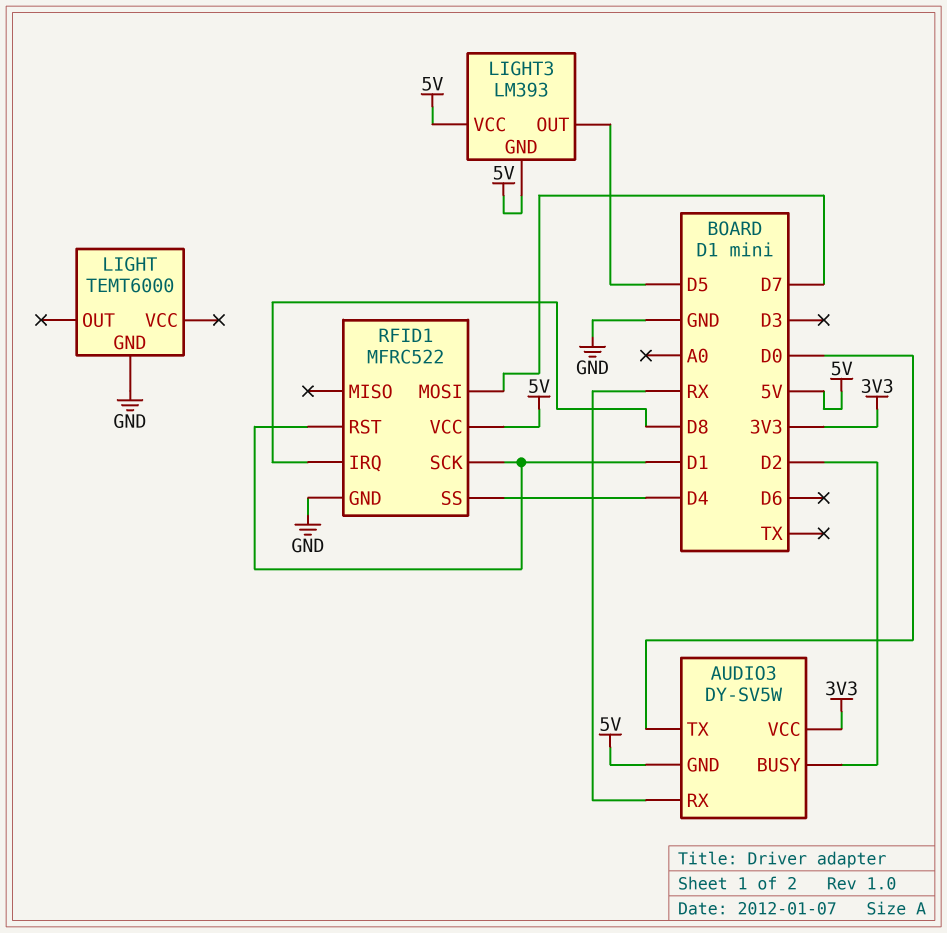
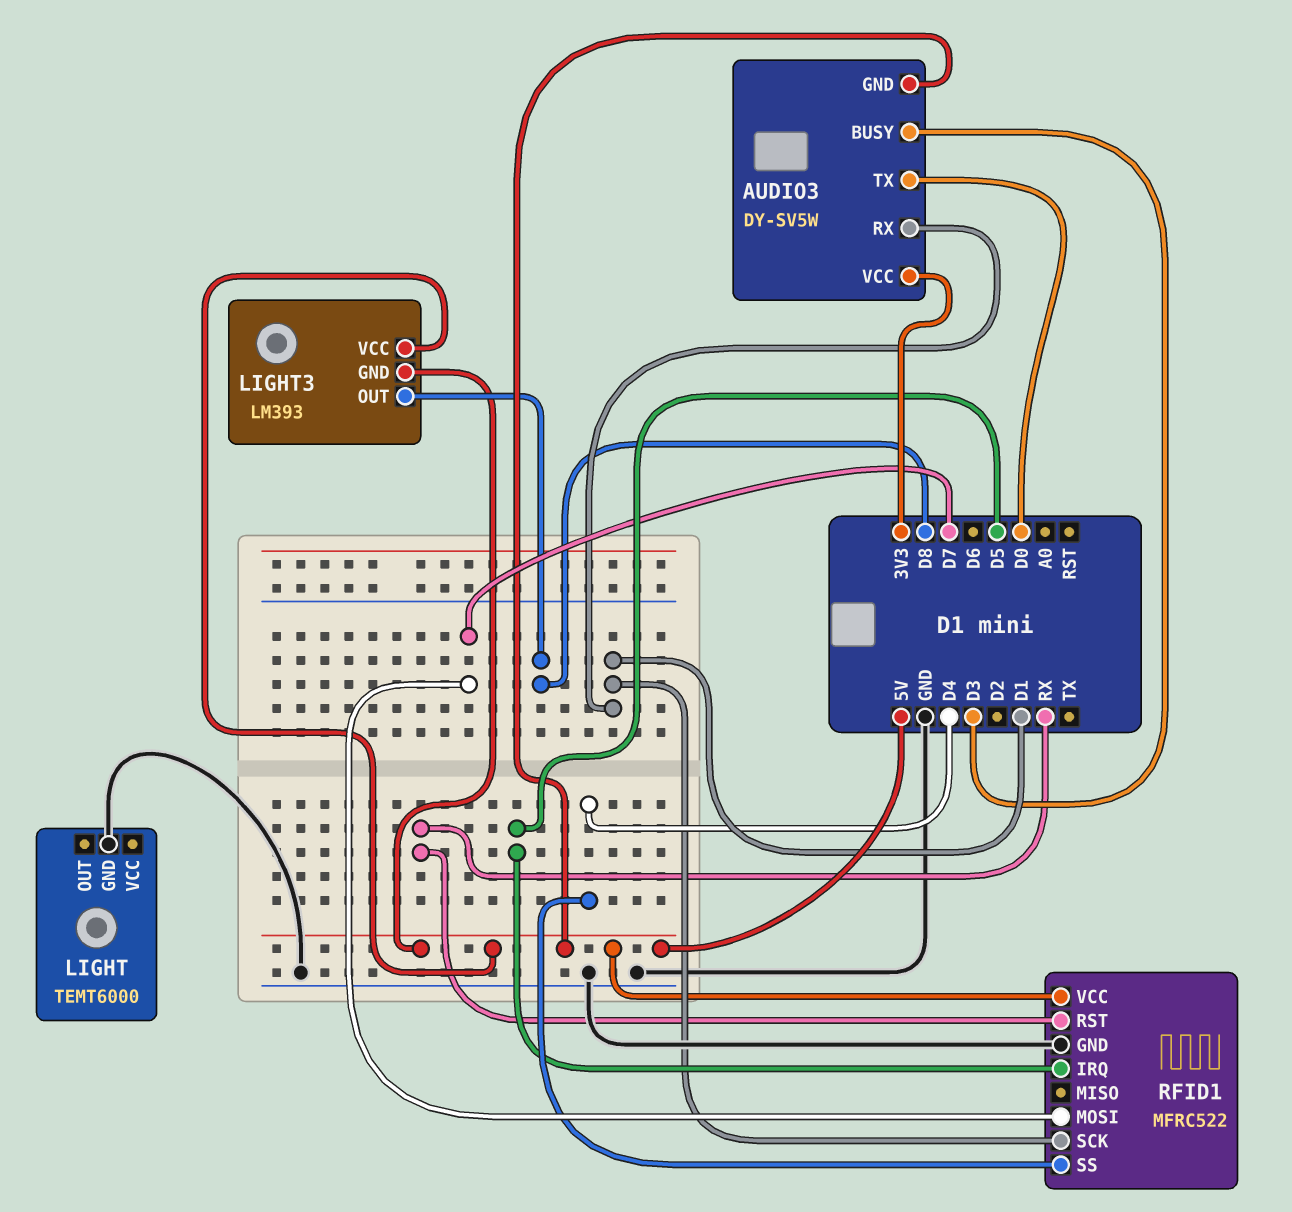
AUDIO3 pin BUSY: D2 -> D3
AUDIO3 pin RX: RX -> D1
LIGHT3 pin OUT: D5 -> D8
RFID1 pin IRQ: D8 -> D5
RFID1 pin RST: D1 -> RX

